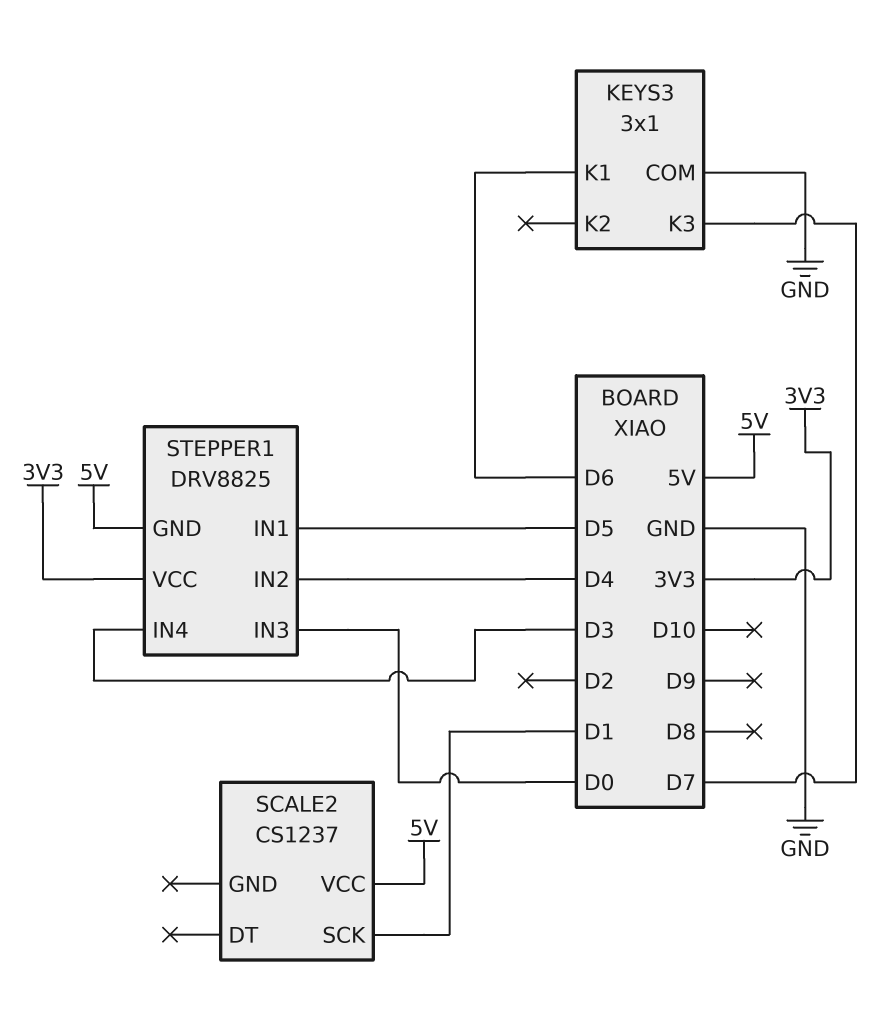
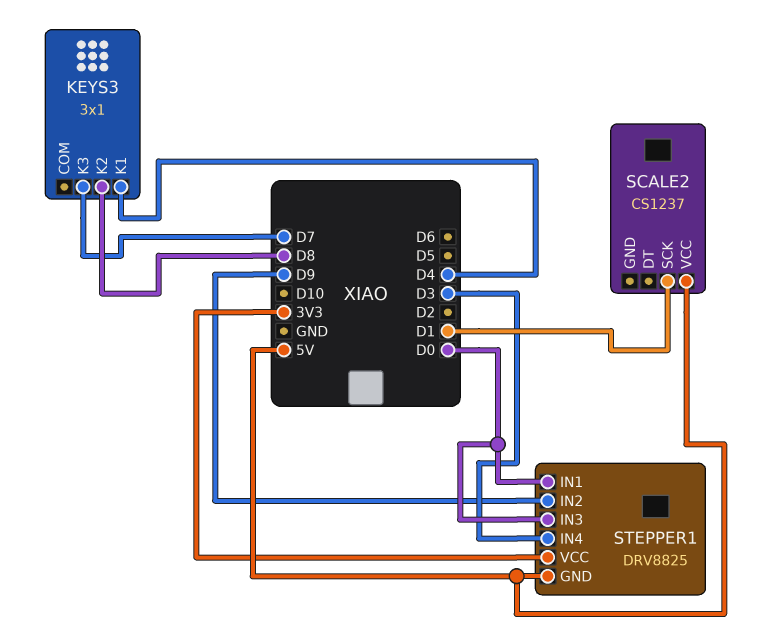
KEYS3 pin COM: GND -> none
KEYS3 pin K1: D6 -> D4
KEYS3 pin K2: none -> D8
STEPPER1 pin IN1: D5 -> D0
STEPPER1 pin IN2: D4 -> D9

